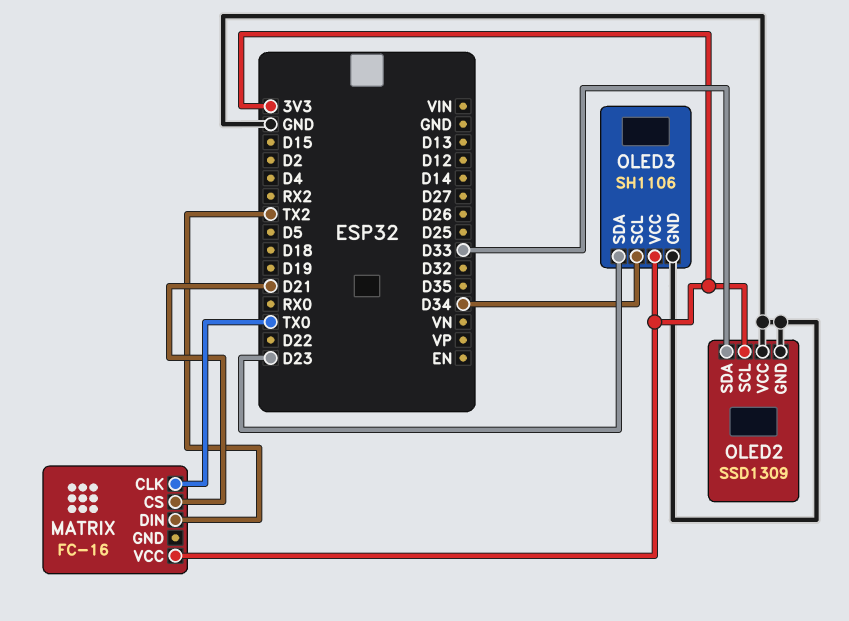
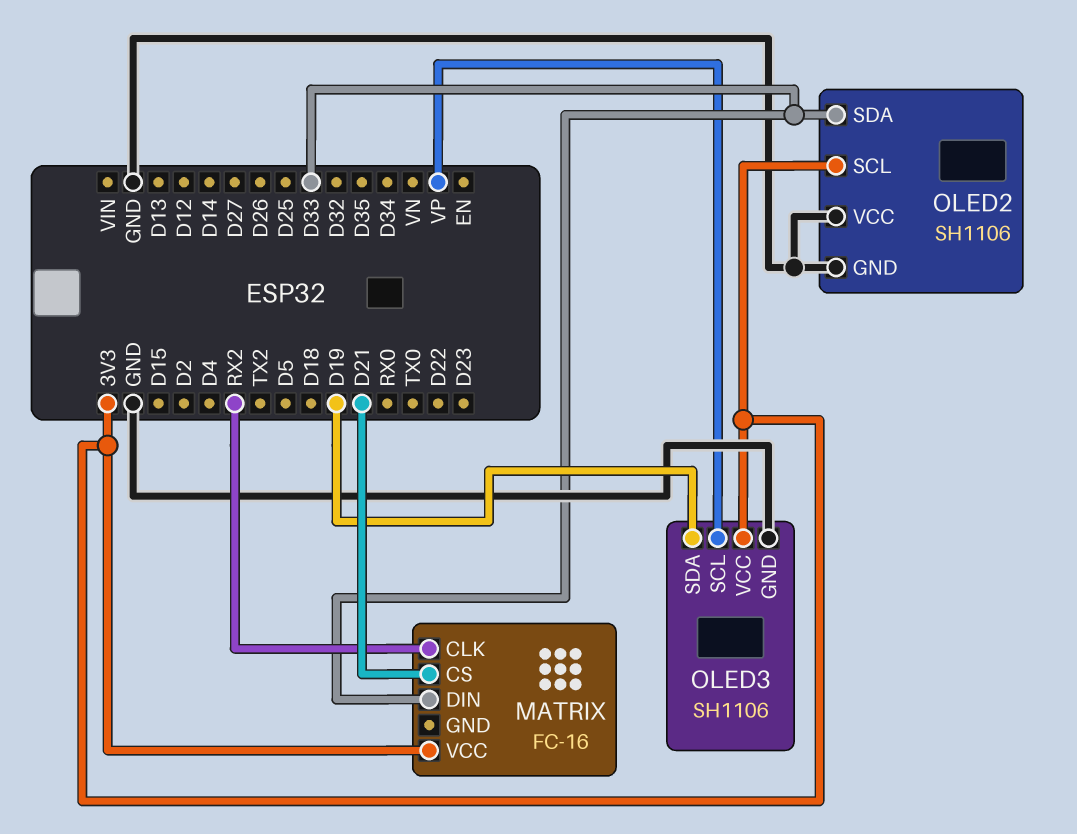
MATRIX pin CLK: TX0 -> RX2
MATRIX pin DIN: TX2 -> D33
OLED2: SSD1309 -> SH1106
OLED3 pin SCL: D34 -> VP
OLED3 pin SDA: D23 -> D19

